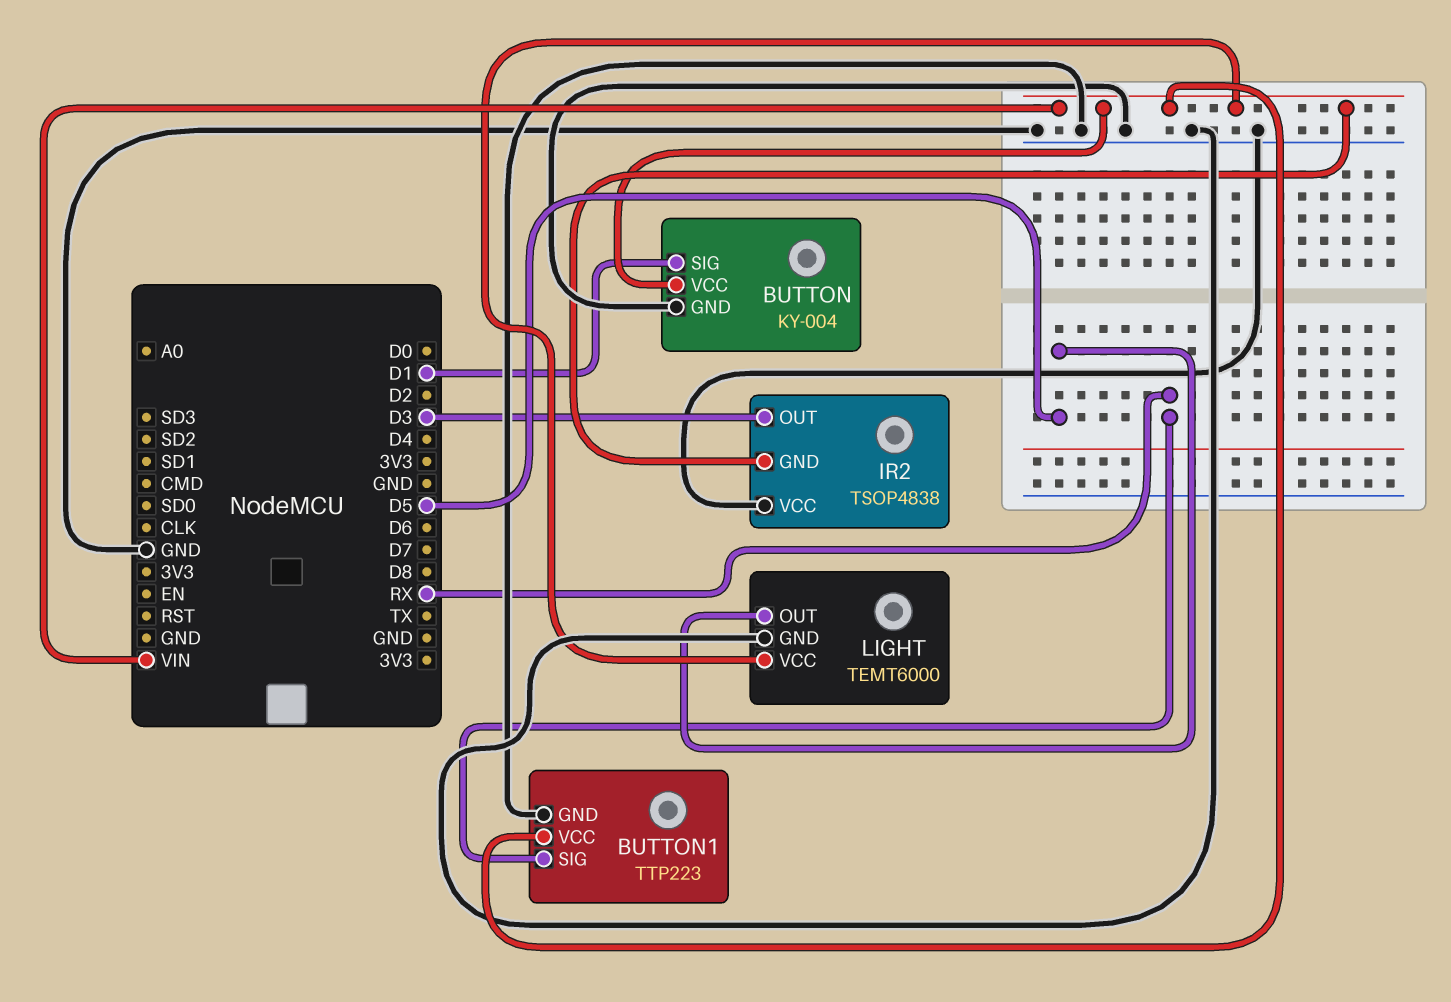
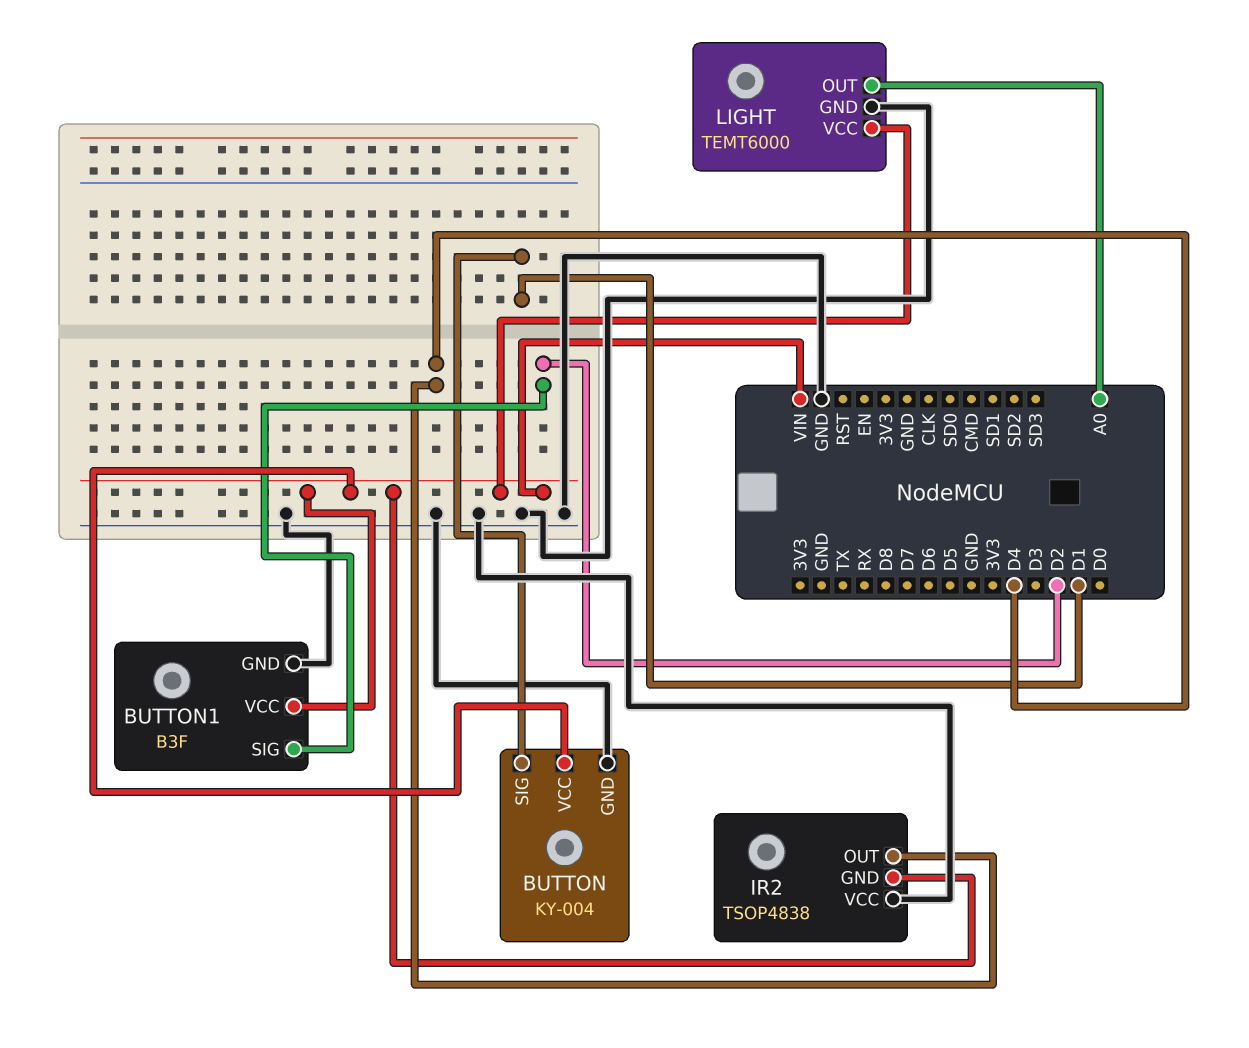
BUTTON1: TTP223 -> B3F
BUTTON1 pin SIG: RX -> D2
IR2 pin OUT: D3 -> D4
LIGHT pin OUT: D5 -> A0

